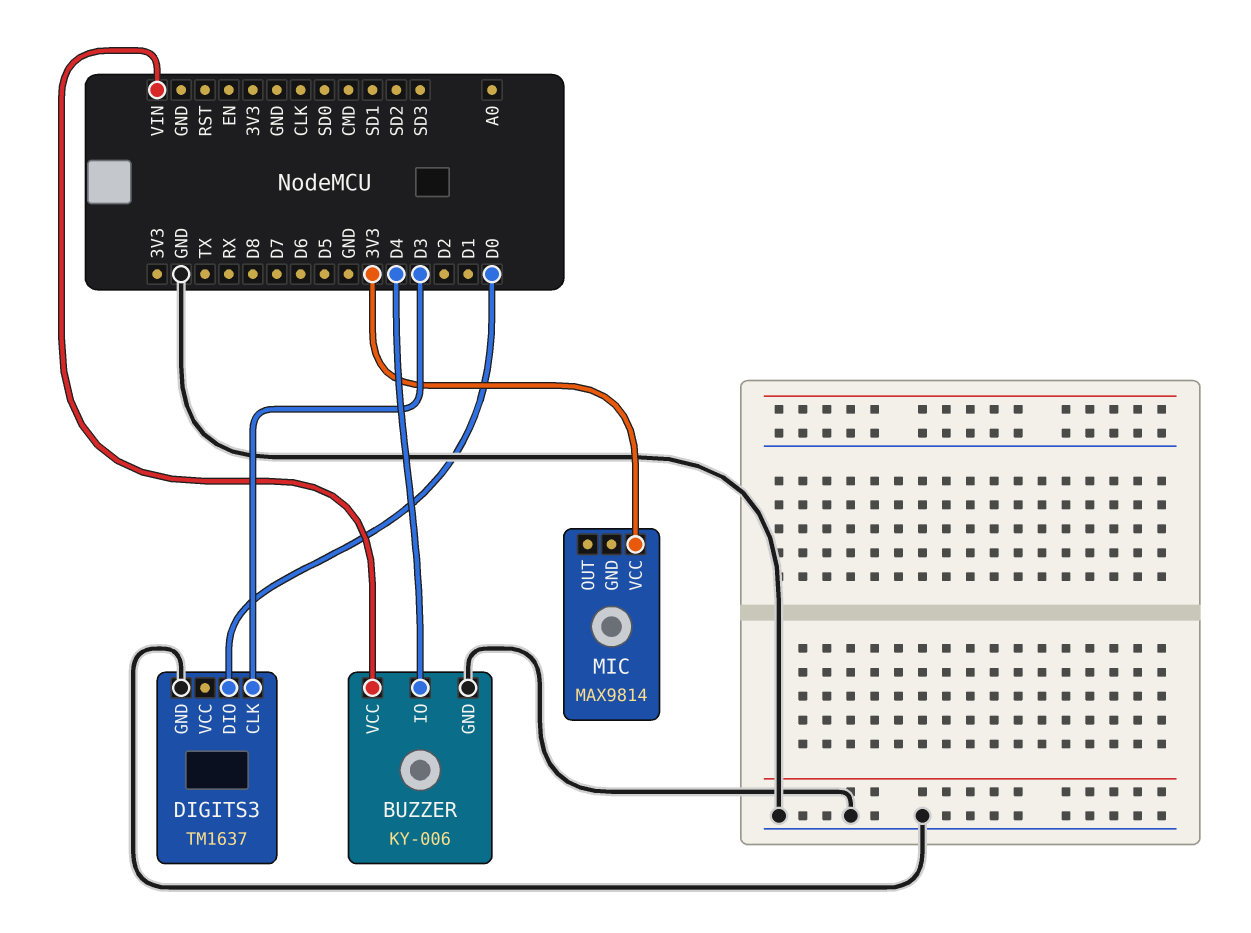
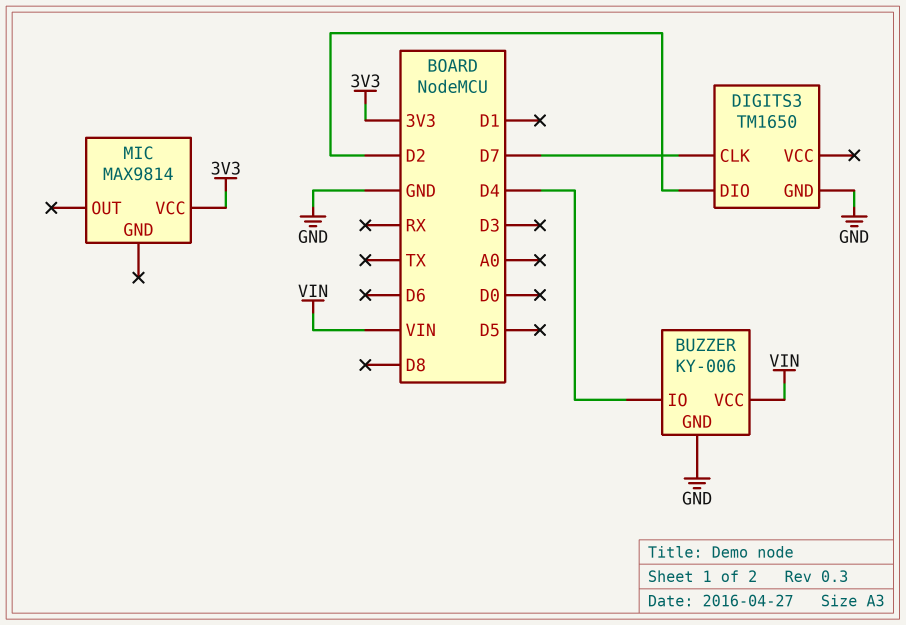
DIGITS3: TM1637 -> TM1650
DIGITS3 pin CLK: D3 -> D7
DIGITS3 pin DIO: D0 -> D2

